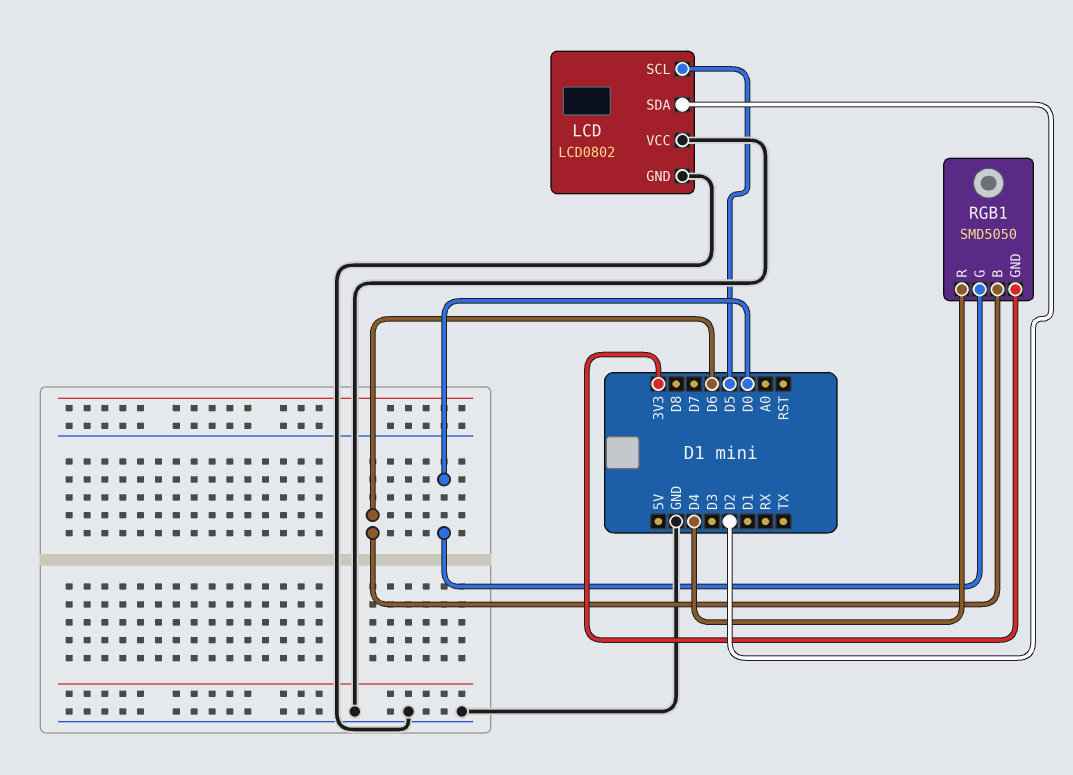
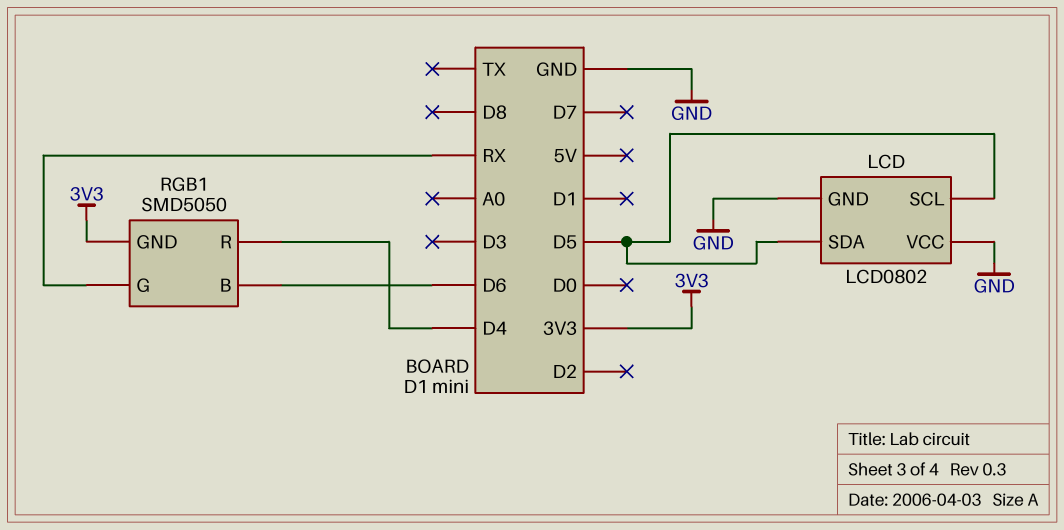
LCD pin SDA: D2 -> D5
RGB1 pin G: D0 -> RX

